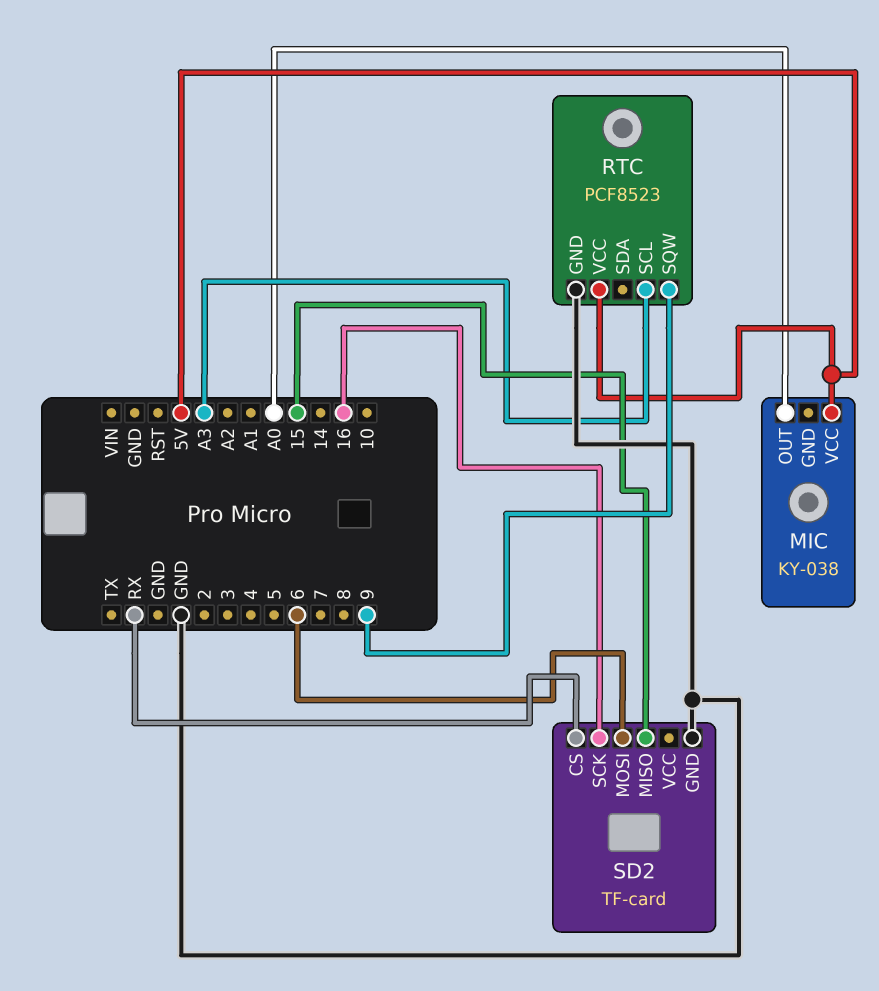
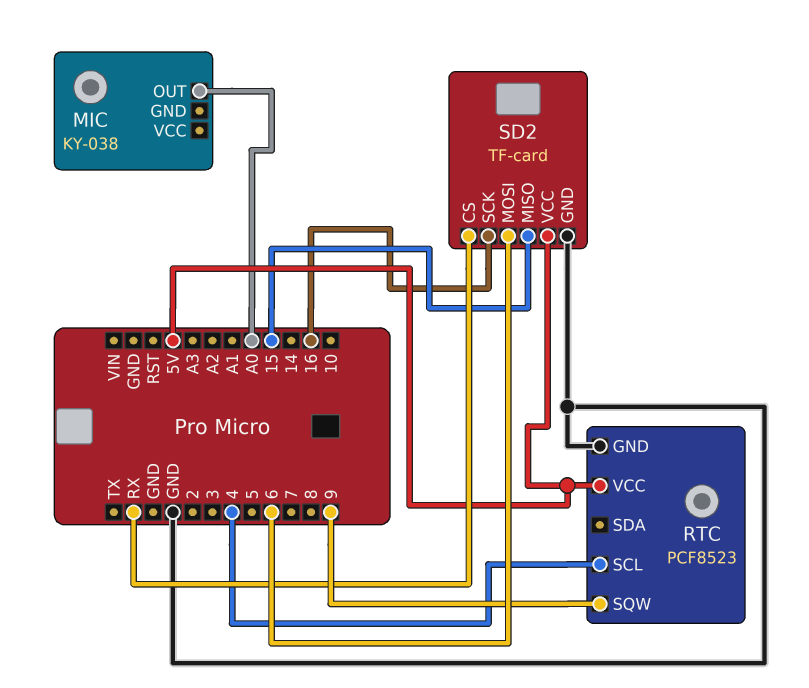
MIC pin VCC: 5V -> none
RTC pin SCL: A3 -> 4
SD2 pin VCC: none -> 5V

